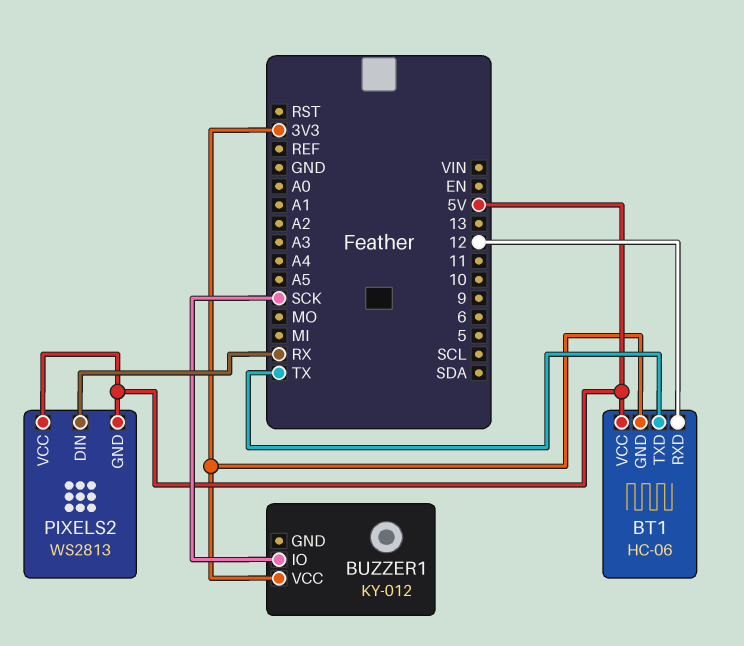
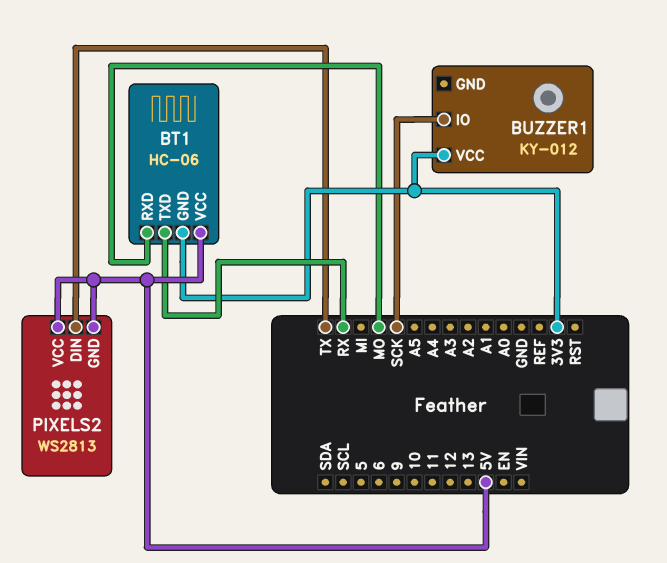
BT1 pin RXD: 12 -> MO
BT1 pin TXD: TX -> RX
PIXELS2 pin DIN: RX -> TX

